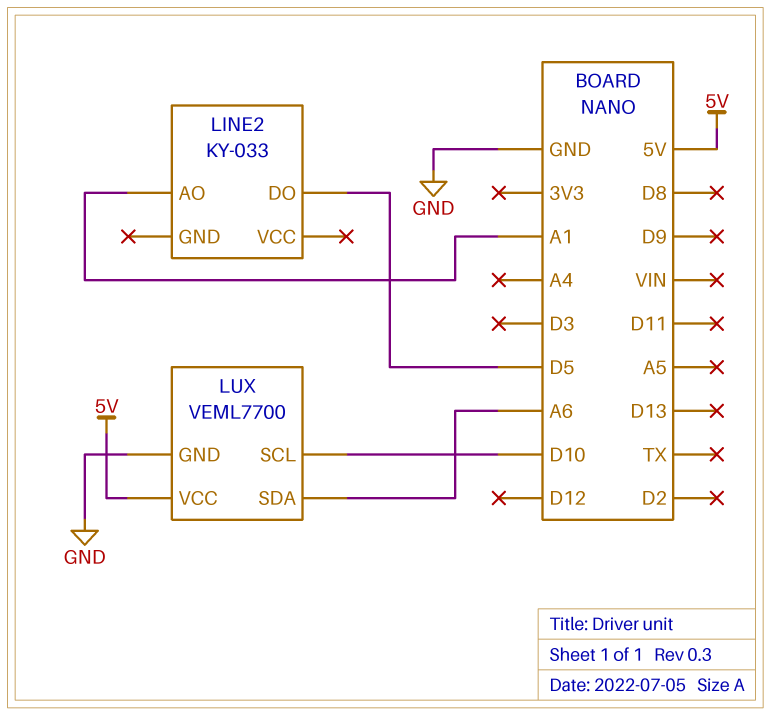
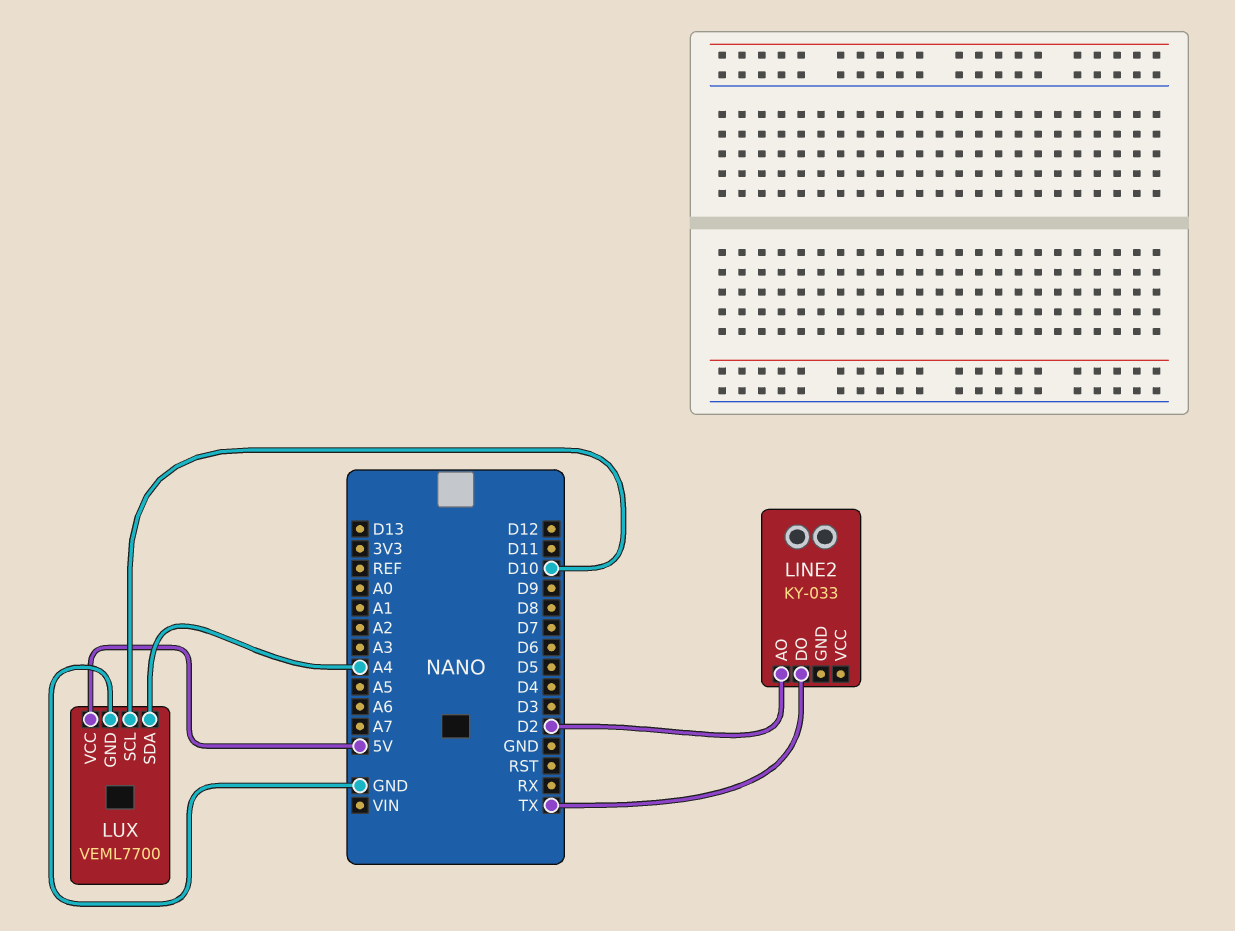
LINE2 pin AO: A1 -> D2
LINE2 pin DO: D5 -> TX
LUX pin SDA: A6 -> A4

